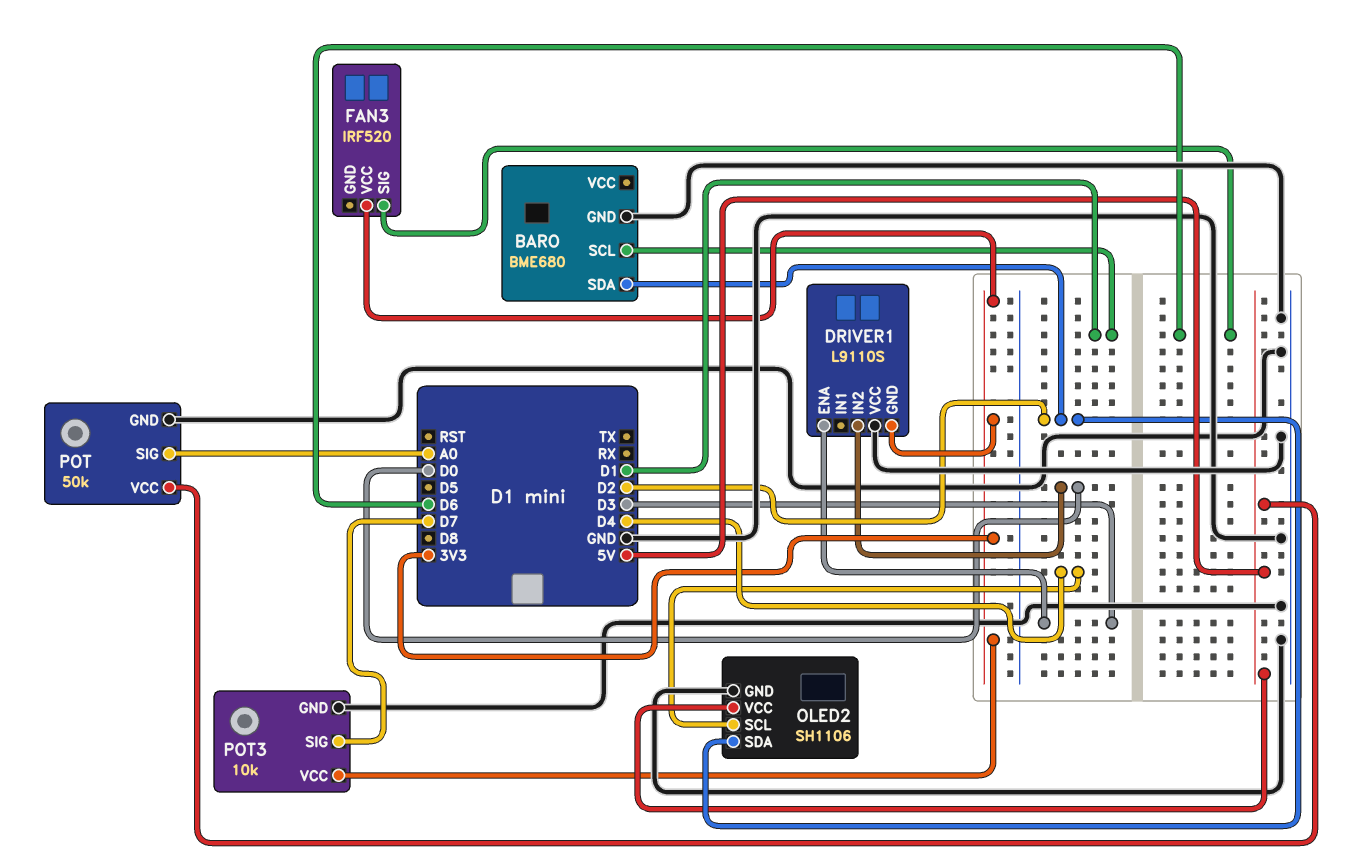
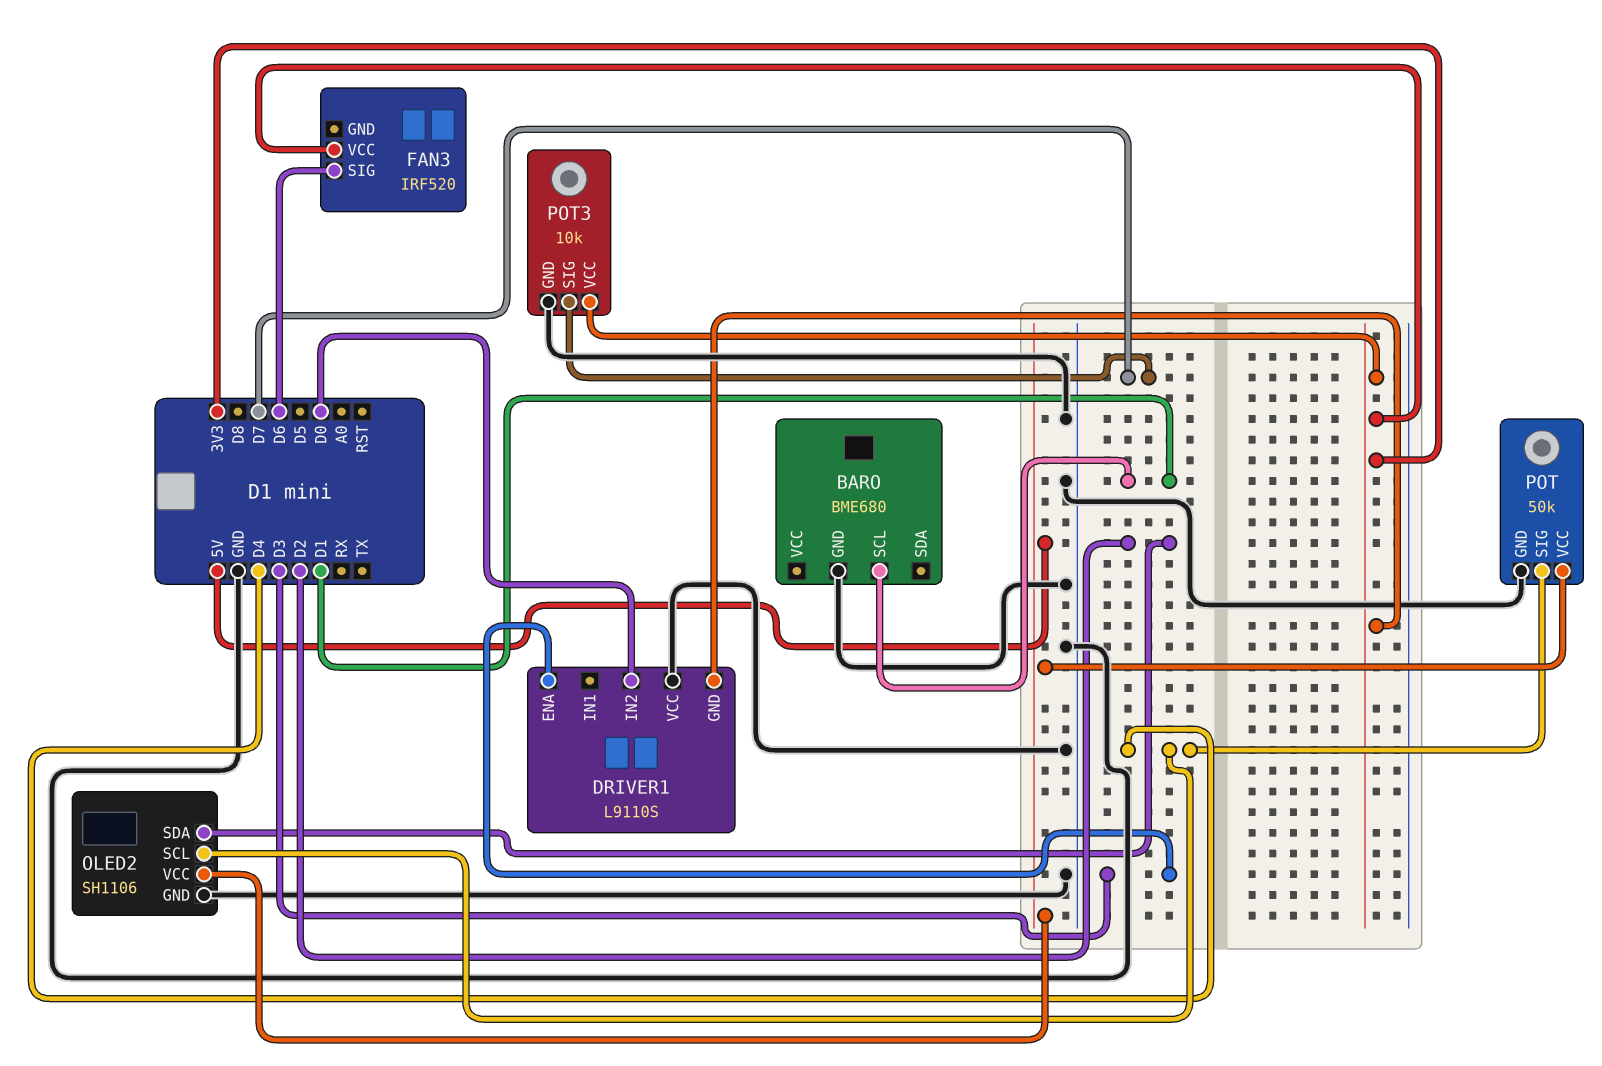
BARO pin SDA: D2 -> none
POT pin SIG: A0 -> D4

